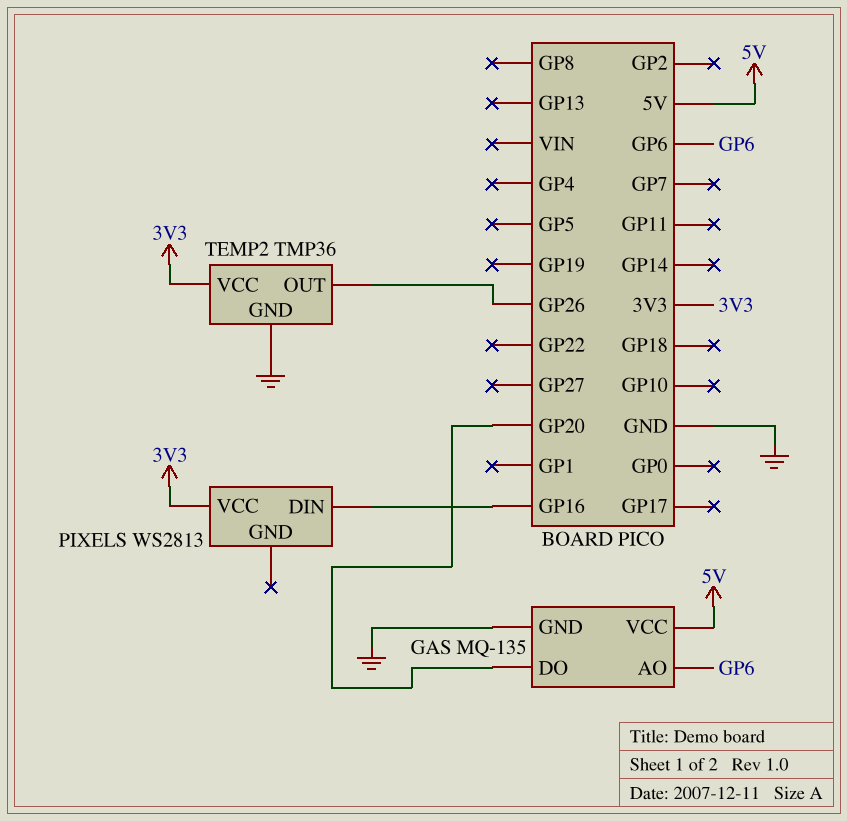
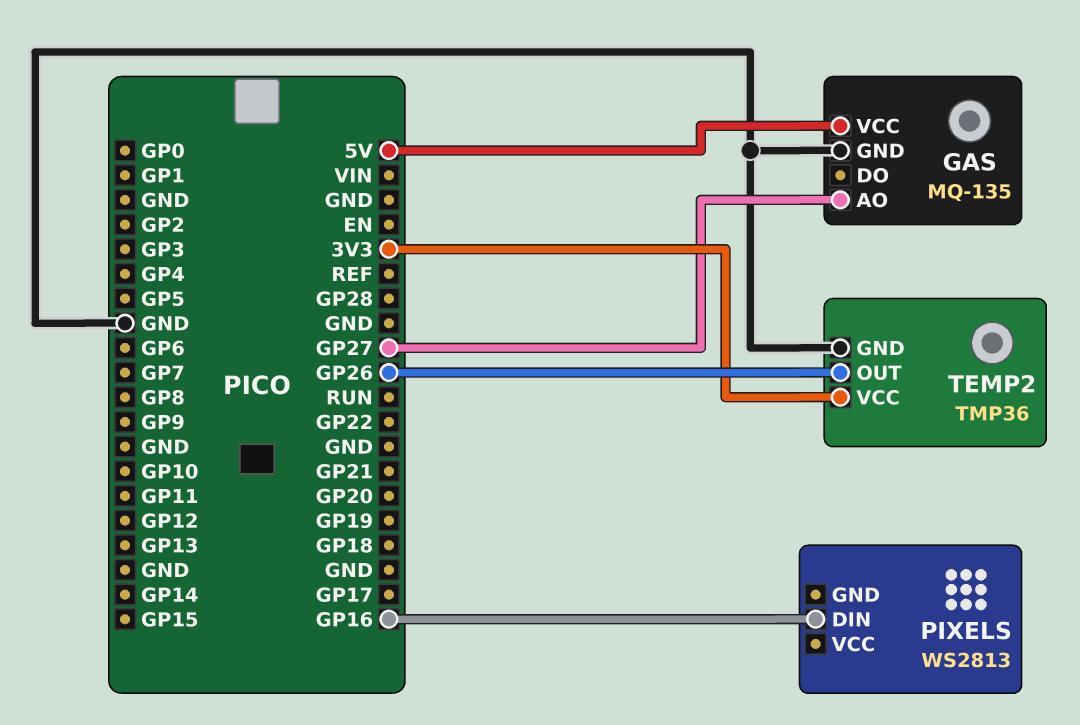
GAS pin AO: GP6 -> GP27
GAS pin DO: GP20 -> none
PIXELS pin VCC: 3V3 -> none

